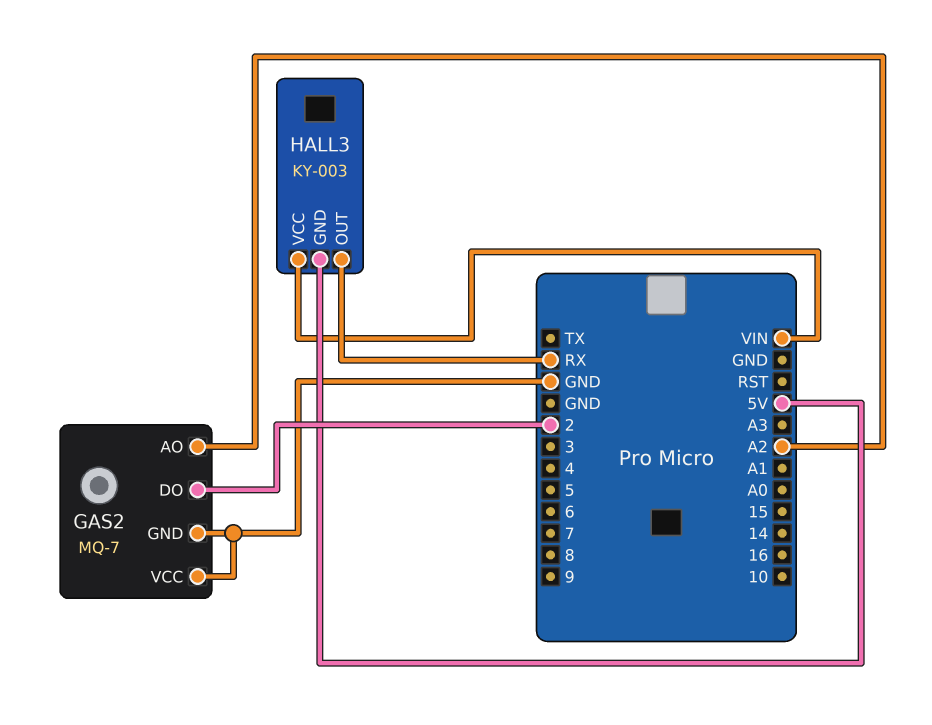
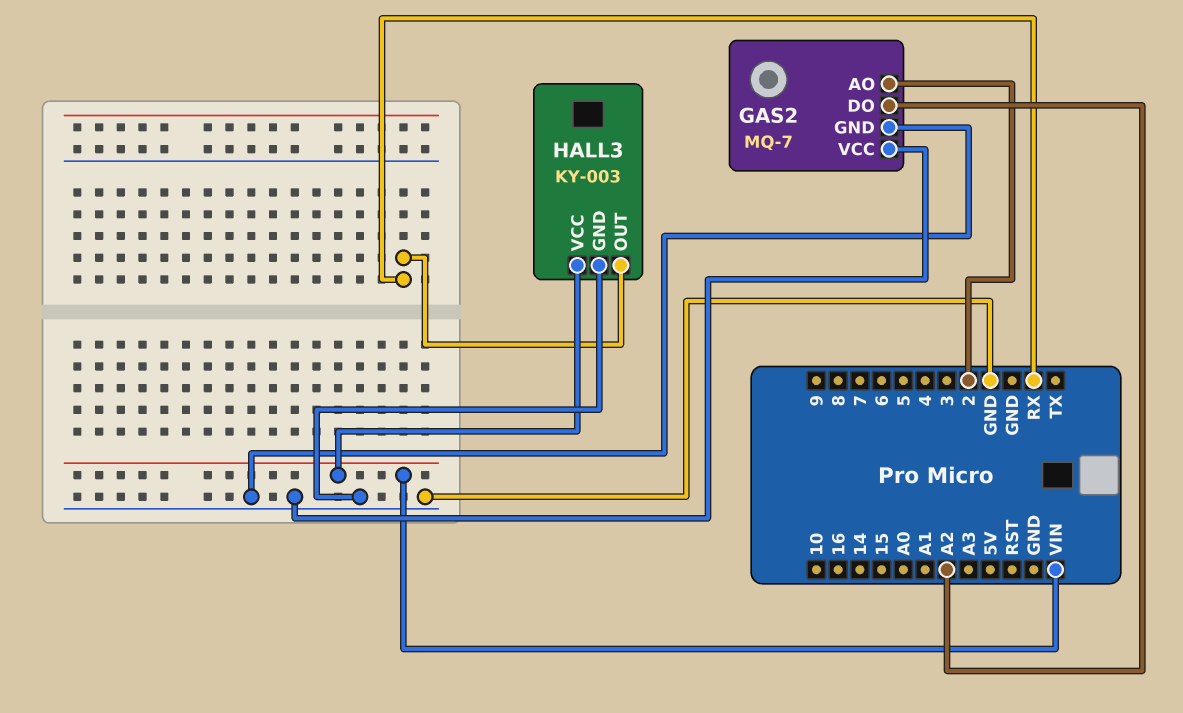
GAS2 pin AO: A2 -> 2
GAS2 pin DO: 2 -> A2
HALL3 pin GND: 5V -> GND

